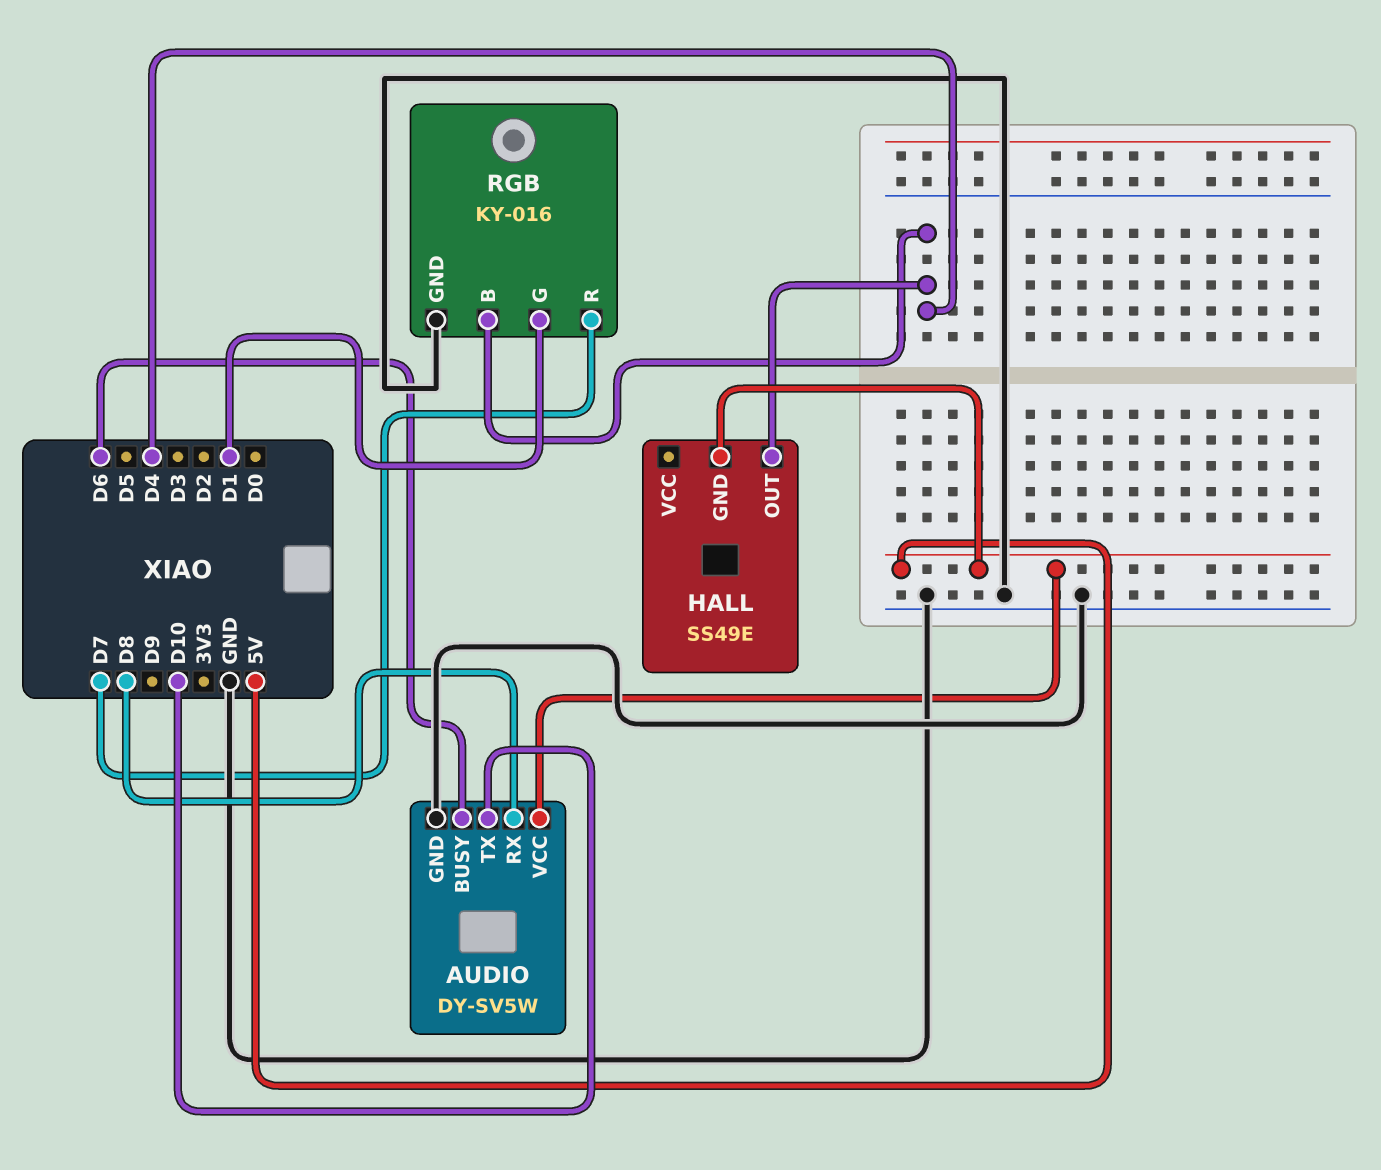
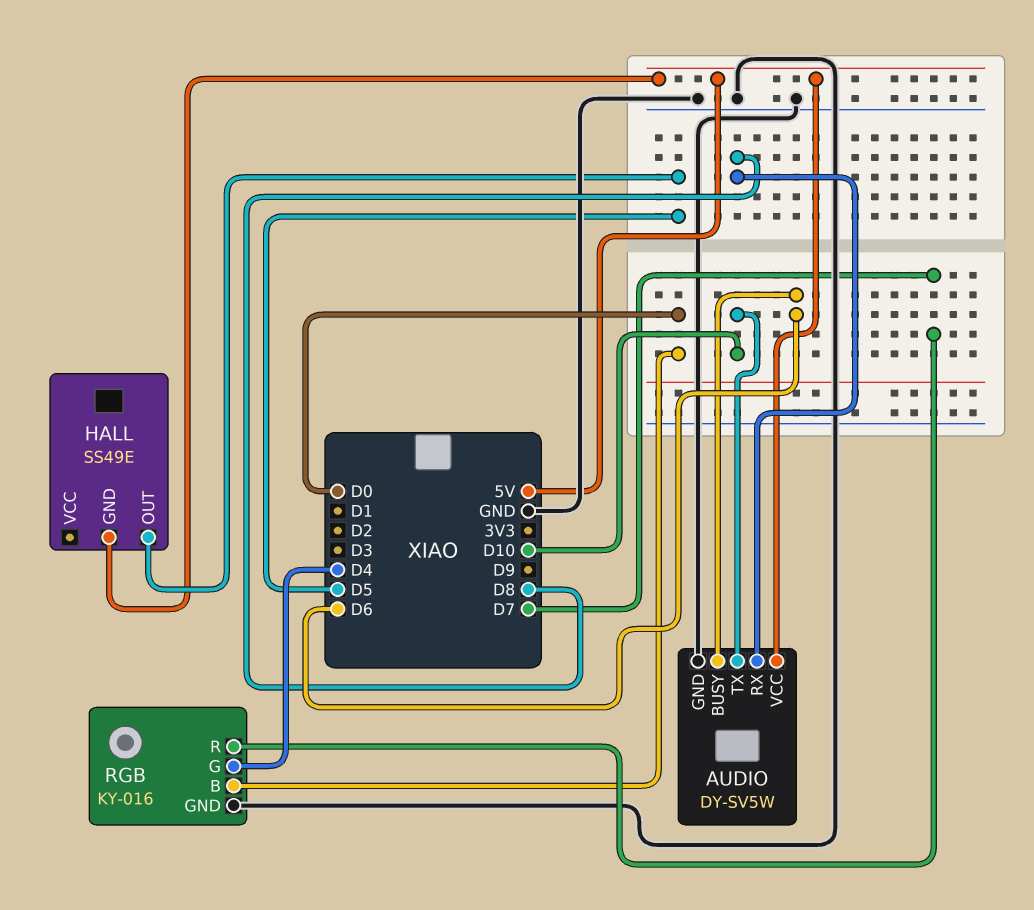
HALL pin OUT: D4 -> D5
RGB pin B: D4 -> D0
RGB pin G: D1 -> D4

